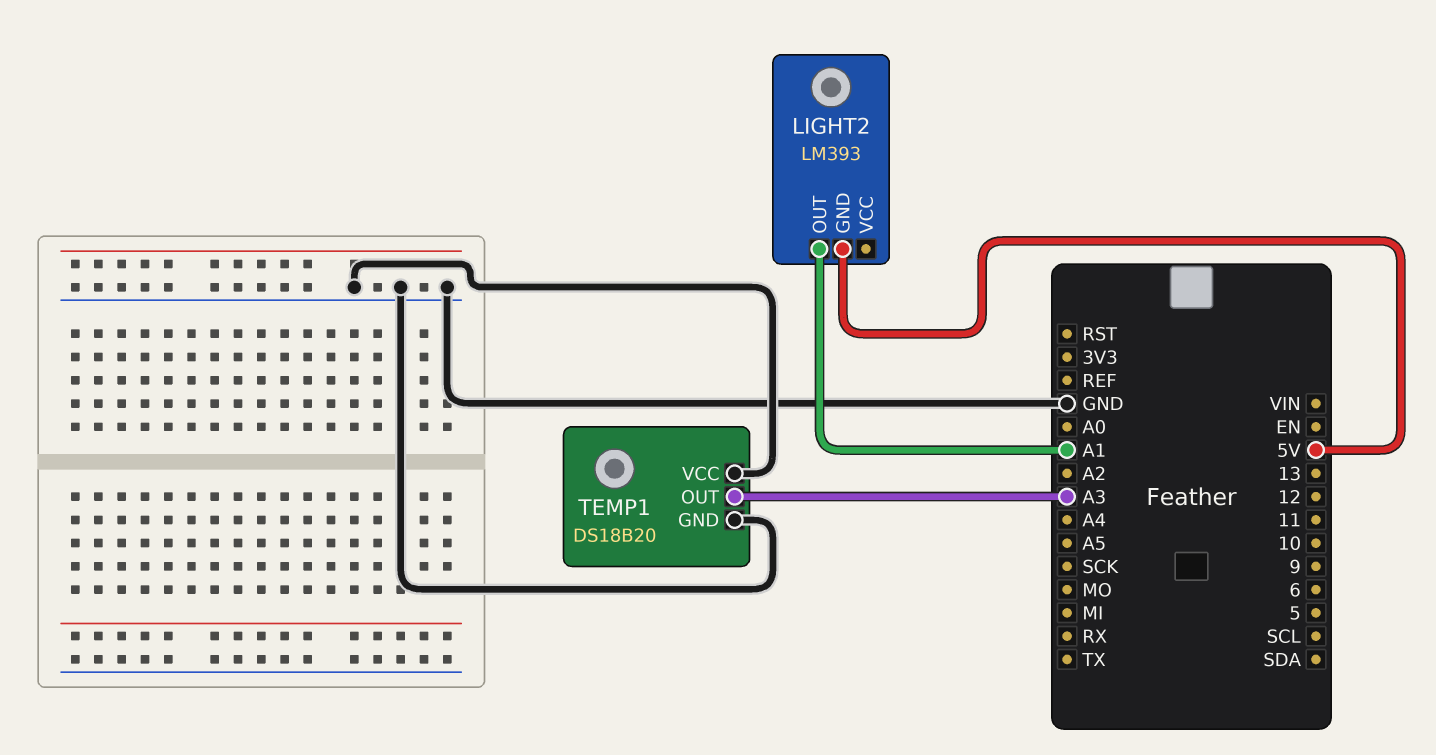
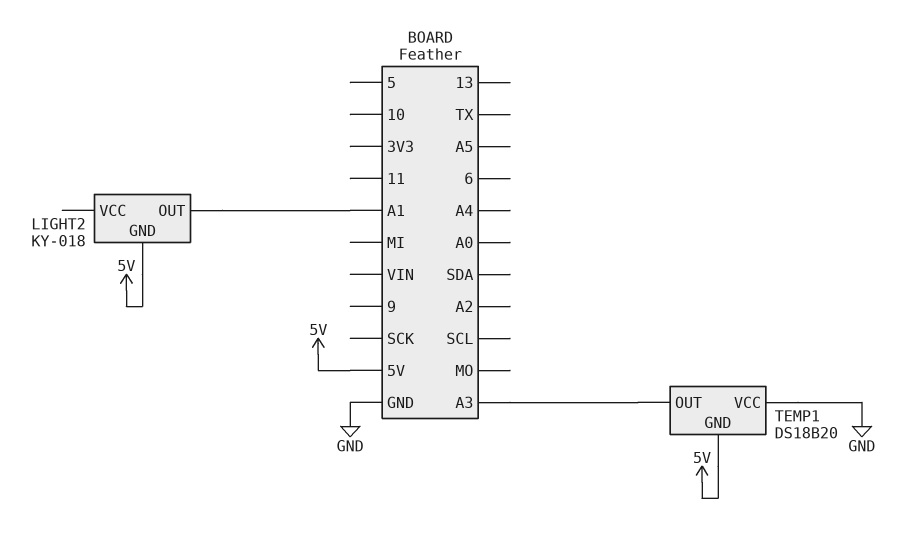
LIGHT2: LM393 -> KY-018
TEMP1 pin GND: GND -> 5V

